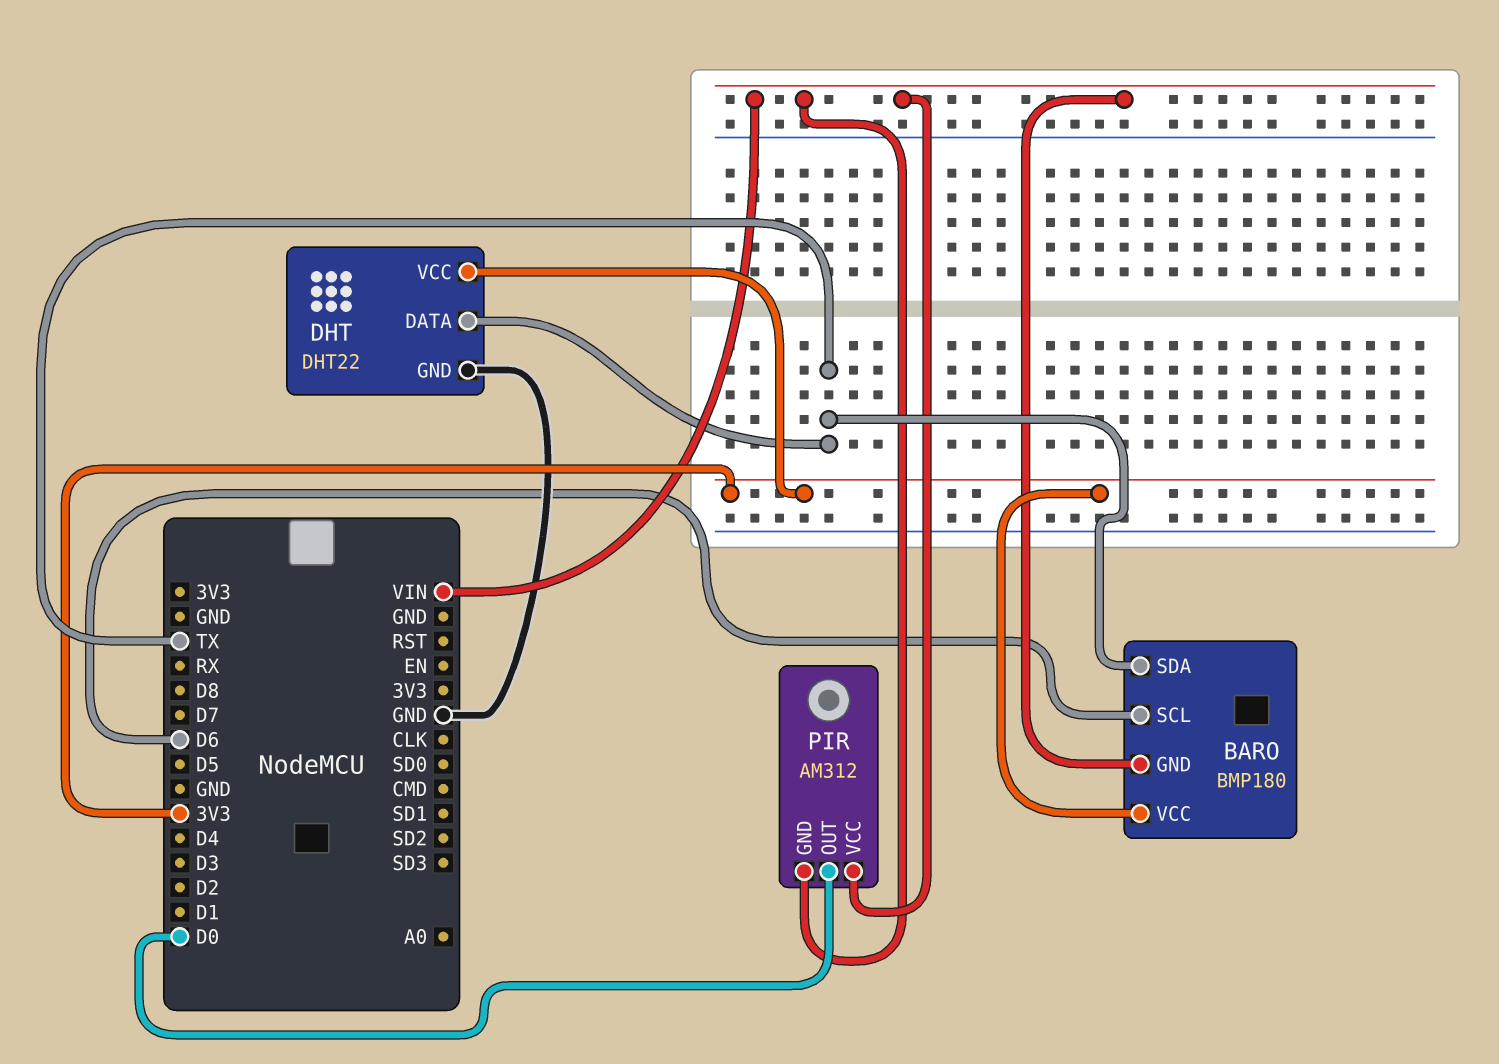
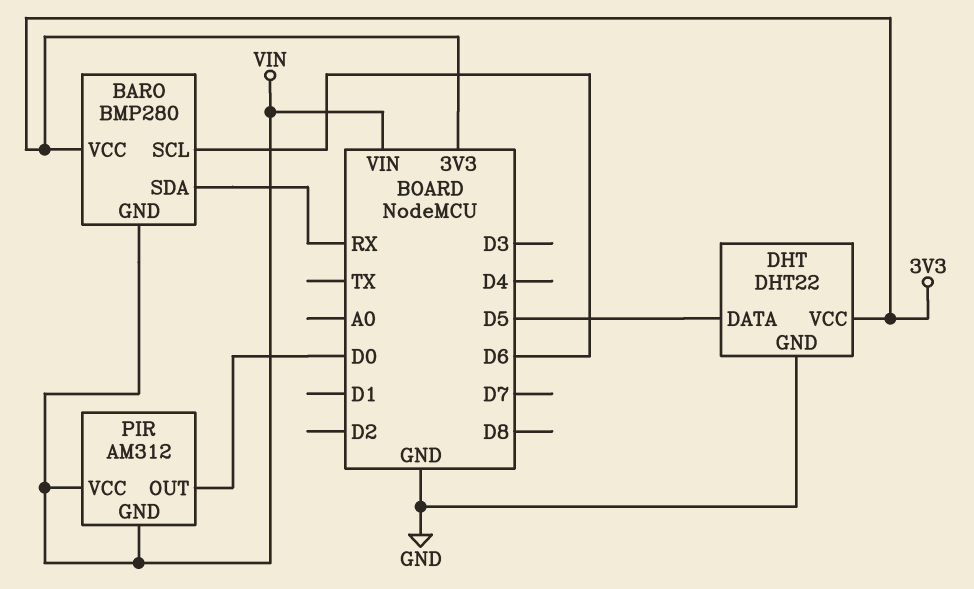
BARO: BMP180 -> BMP280
BARO pin SDA: TX -> RX
DHT pin DATA: TX -> D5

